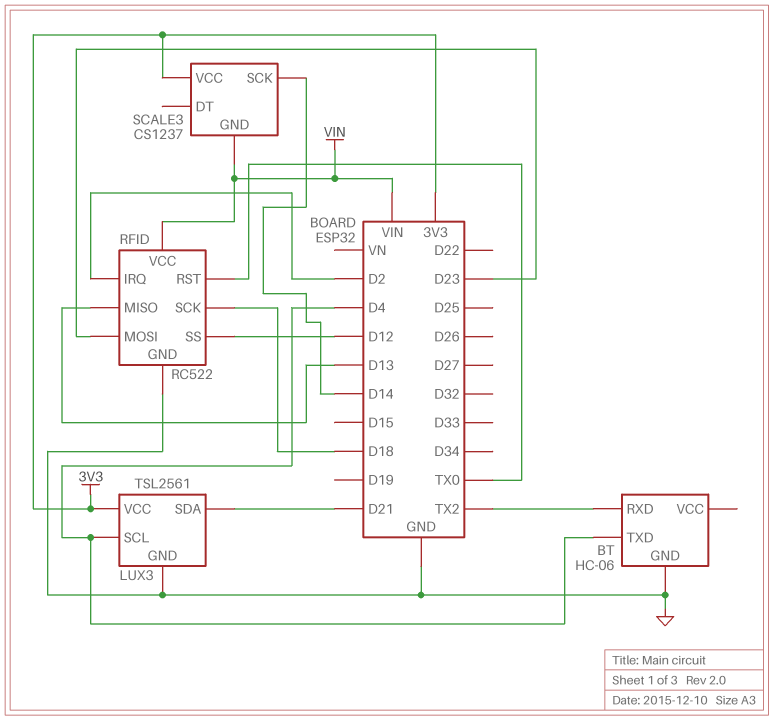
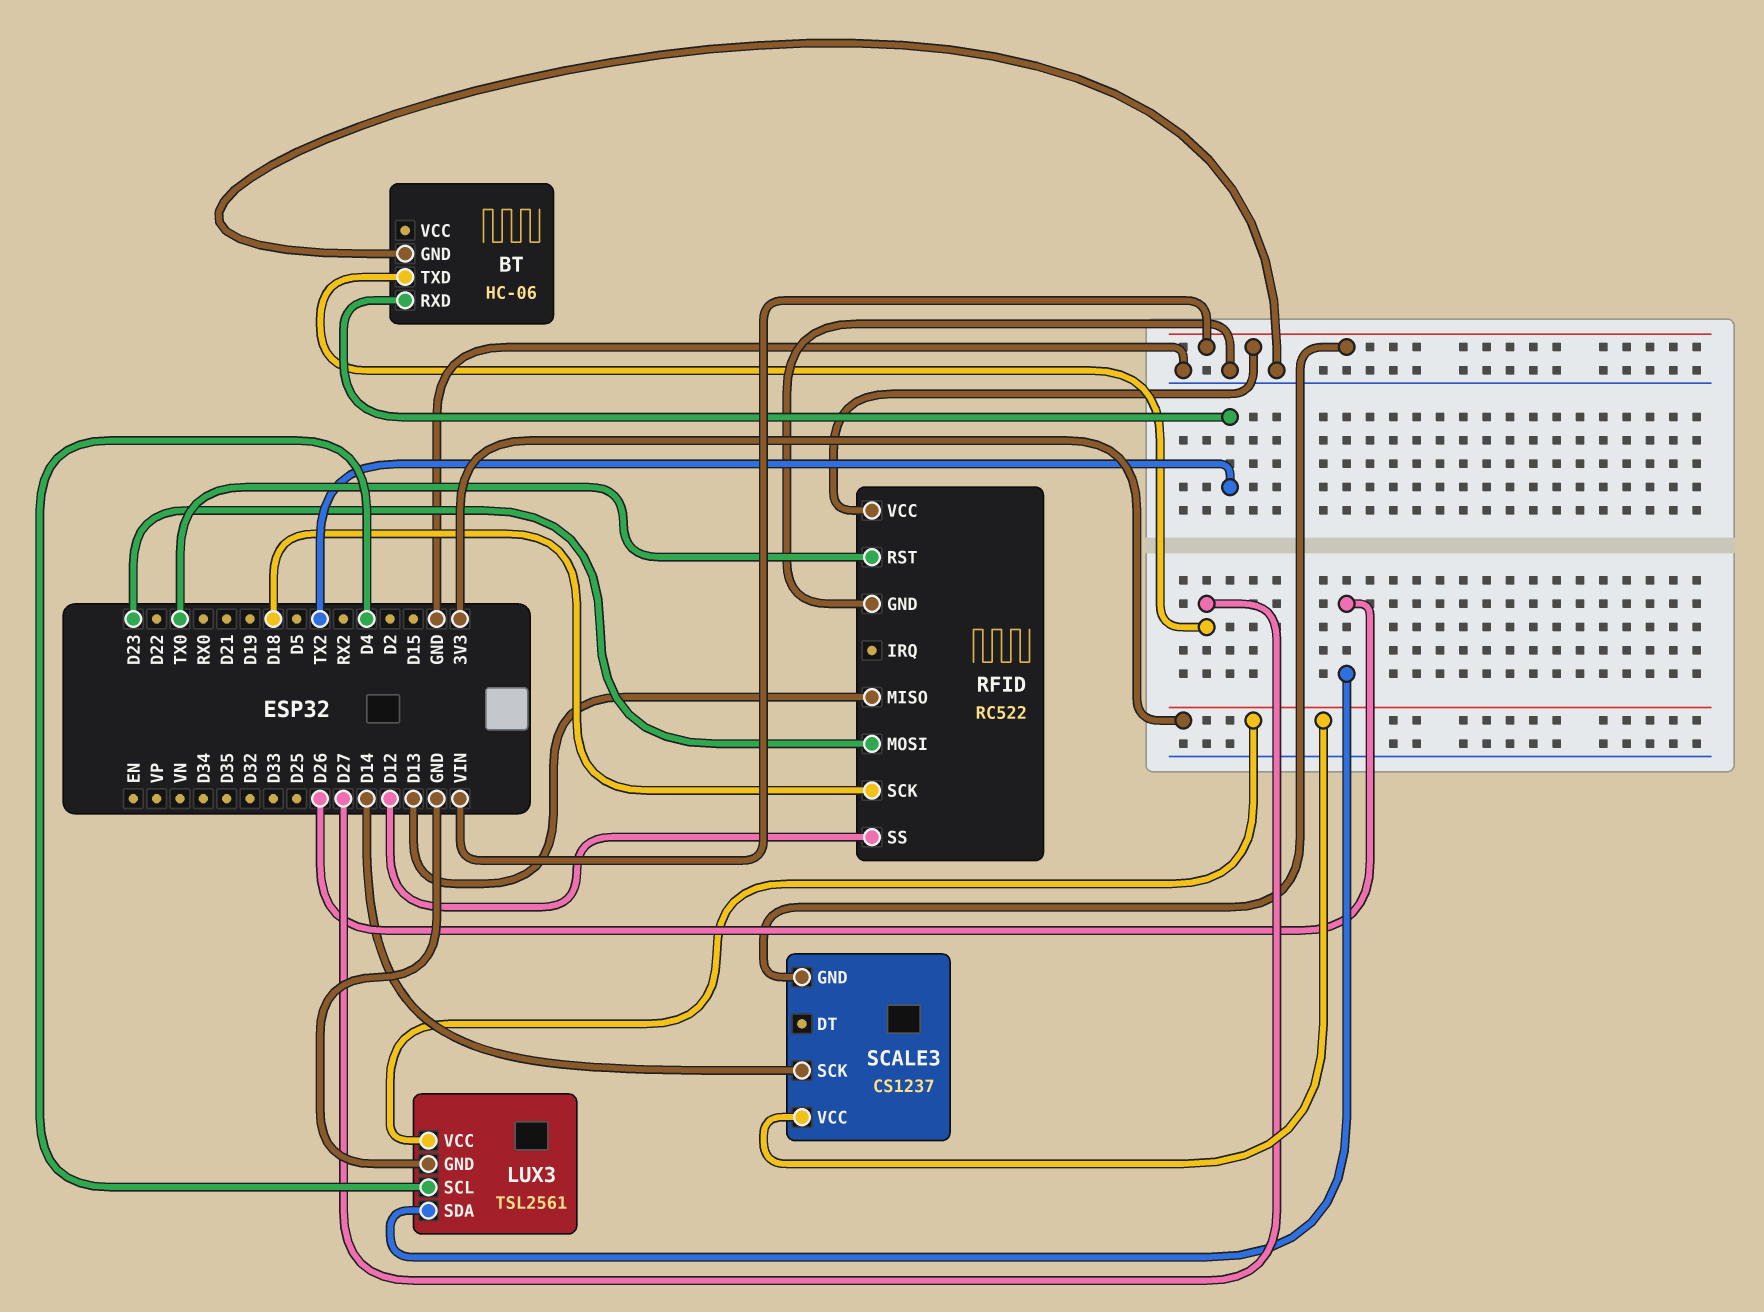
BT pin TXD: D4 -> D27
LUX3 pin SDA: D21 -> D26
RFID pin IRQ: D2 -> none

